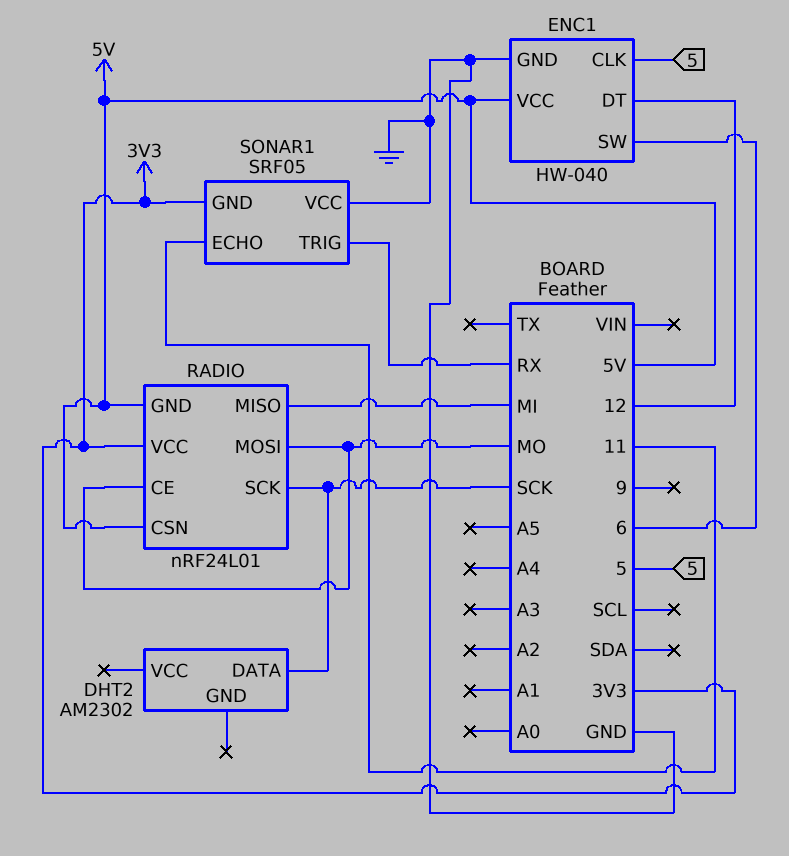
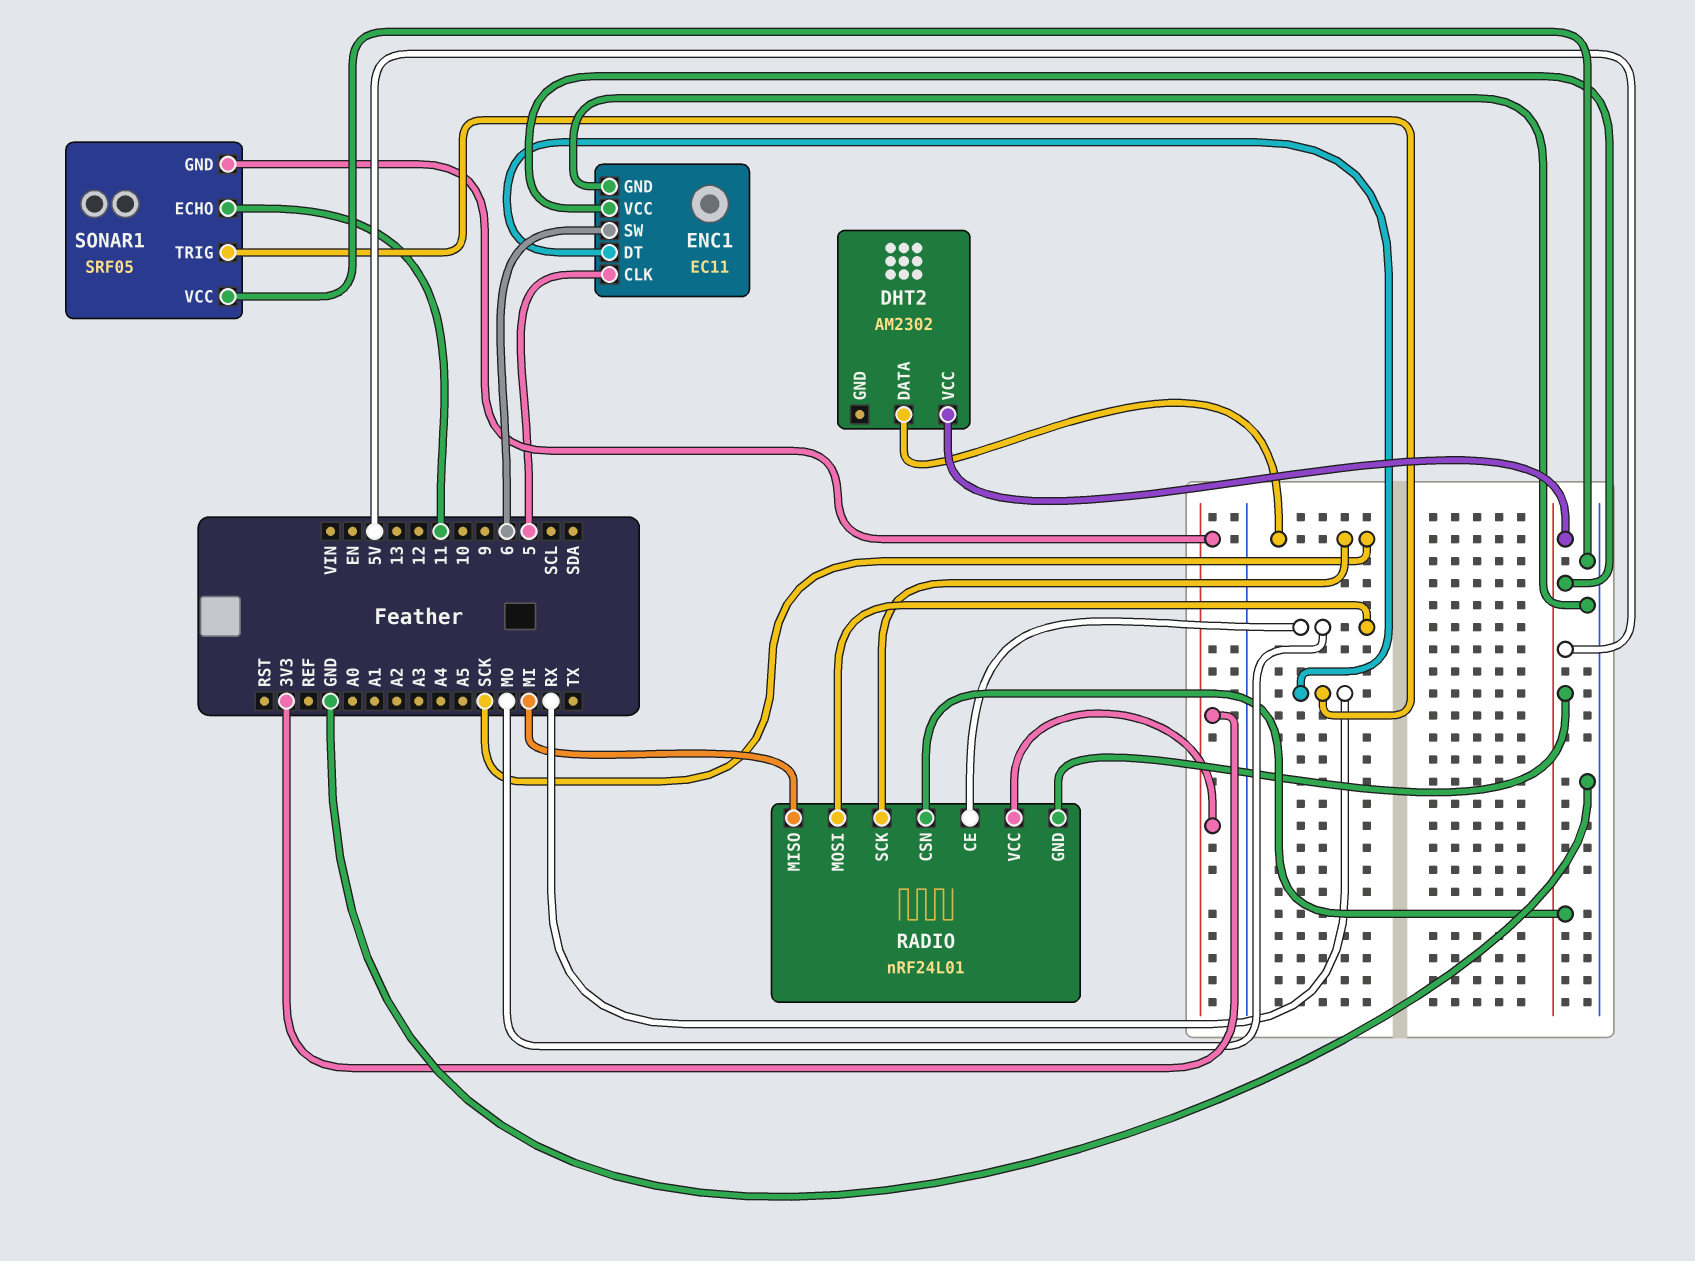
DHT2 pin VCC: none -> 5V
ENC1: HW-040 -> EC11
ENC1 pin DT: 12 -> RX

